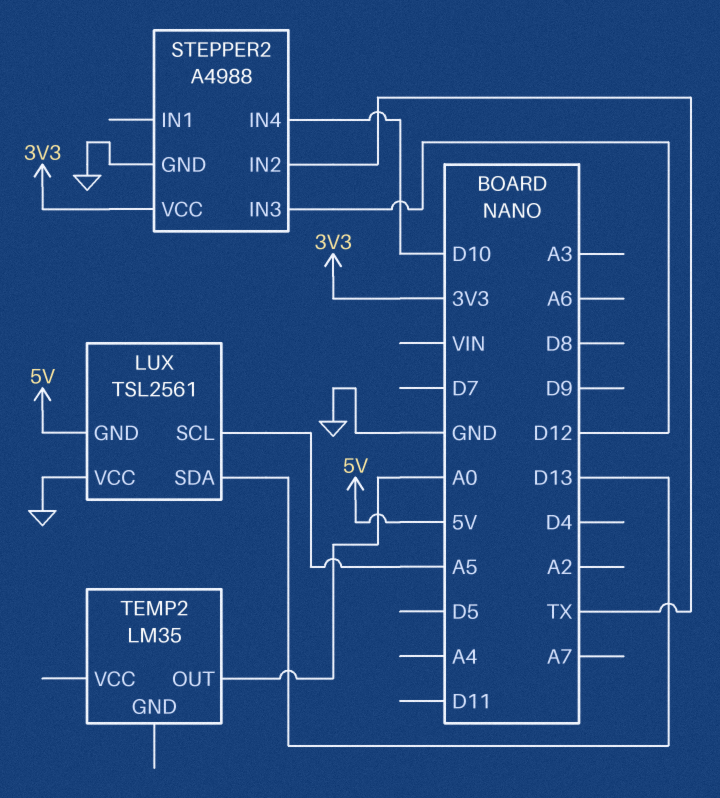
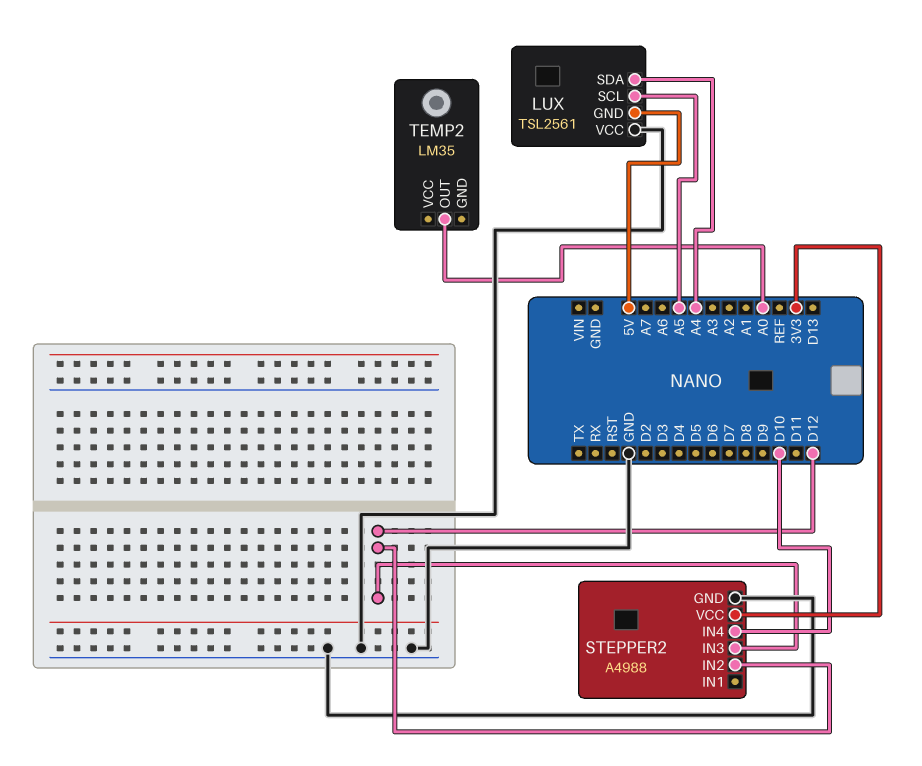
LUX pin SDA: D13 -> A4
STEPPER2 pin IN2: TX -> D12

